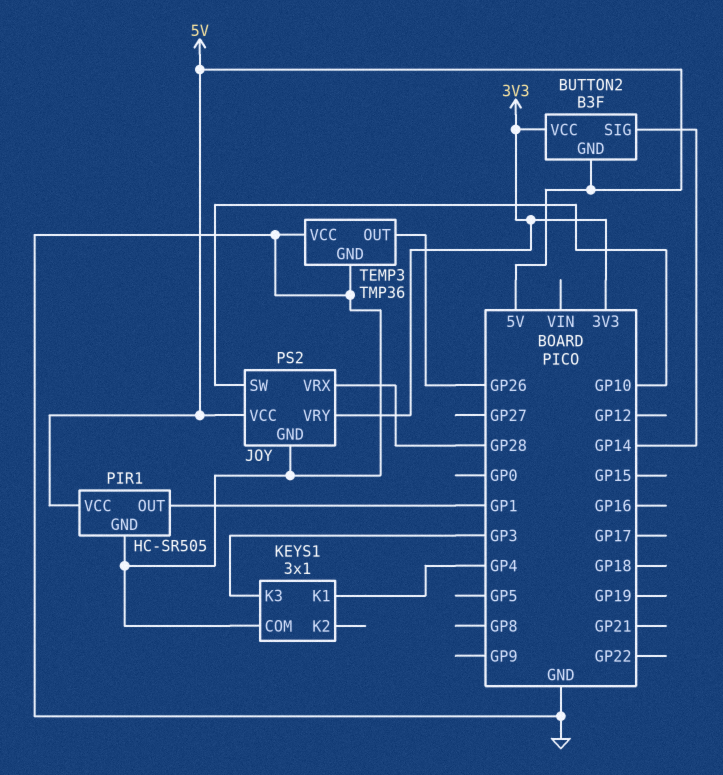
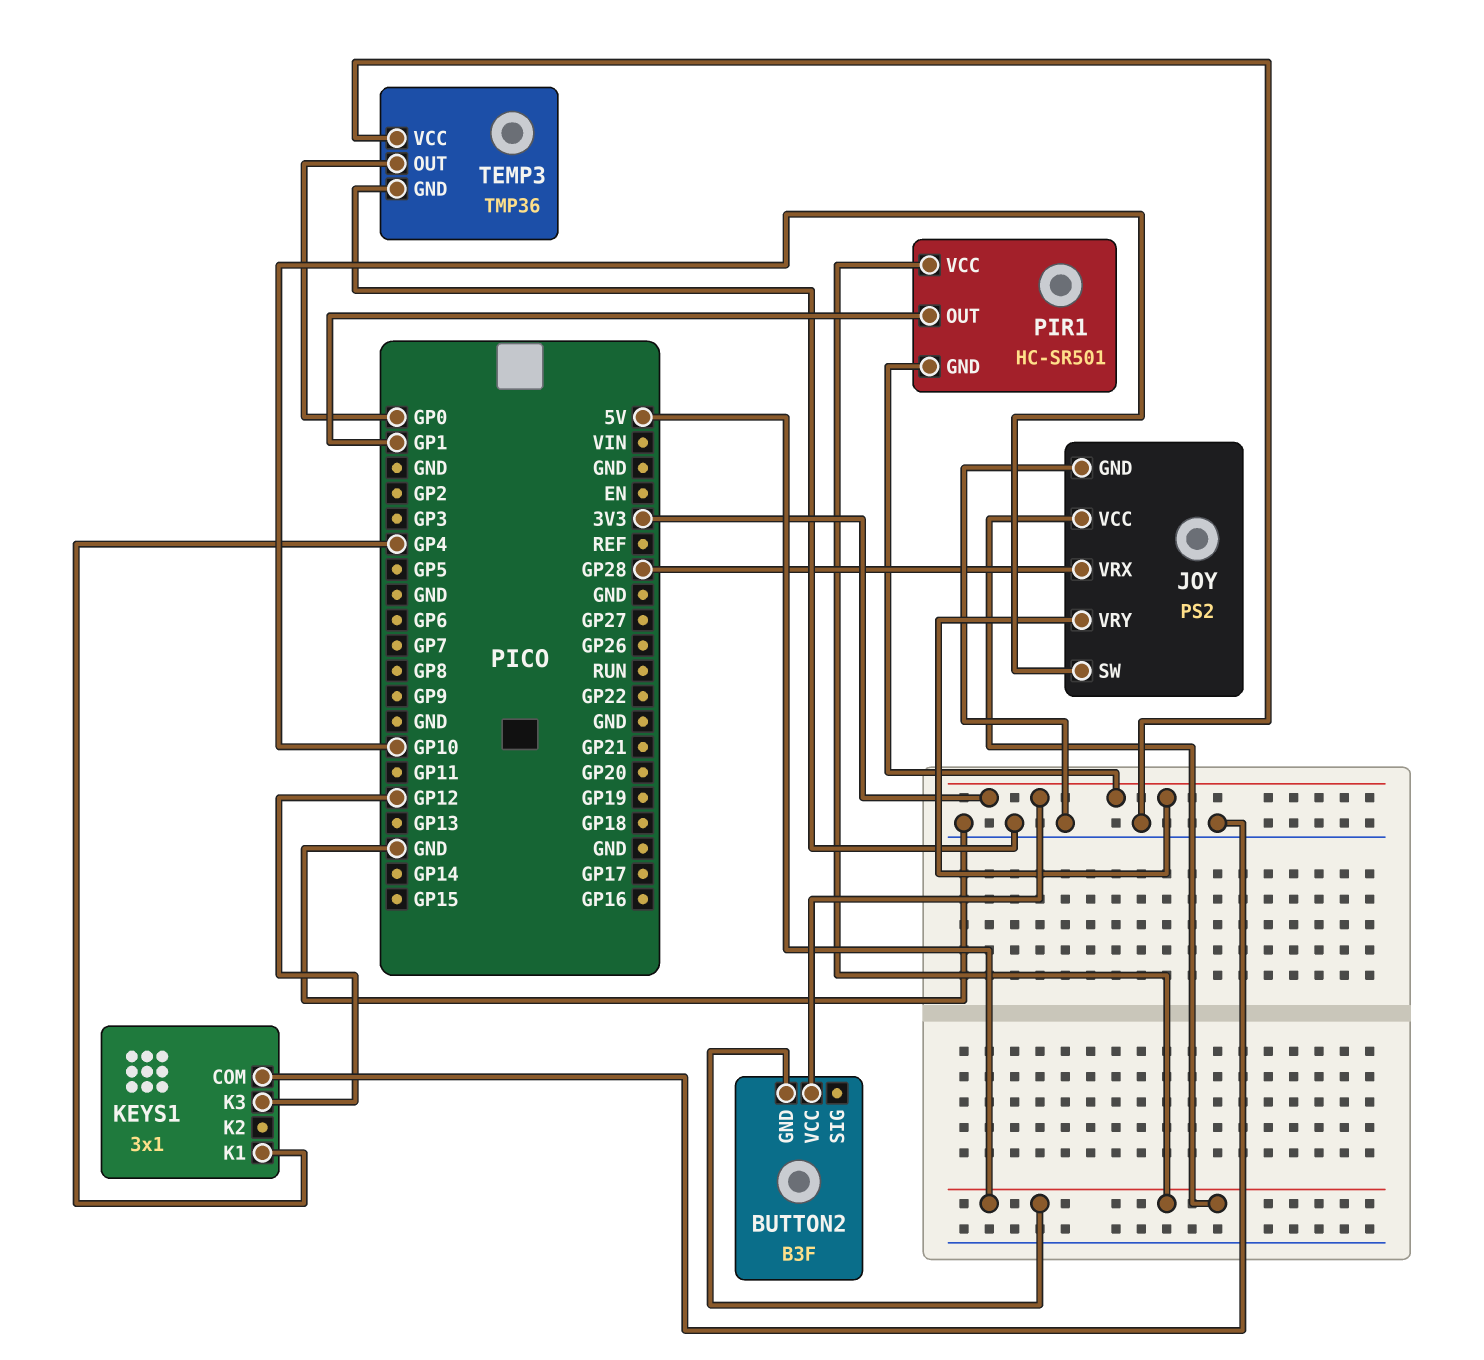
BUTTON2 pin SIG: GP14 -> none
KEYS1 pin K3: GP3 -> GP12
PIR1: HC-SR505 -> HC-SR501
PIR1 pin GND: GND -> 3V3
TEMP3 pin OUT: GP26 -> GP0

